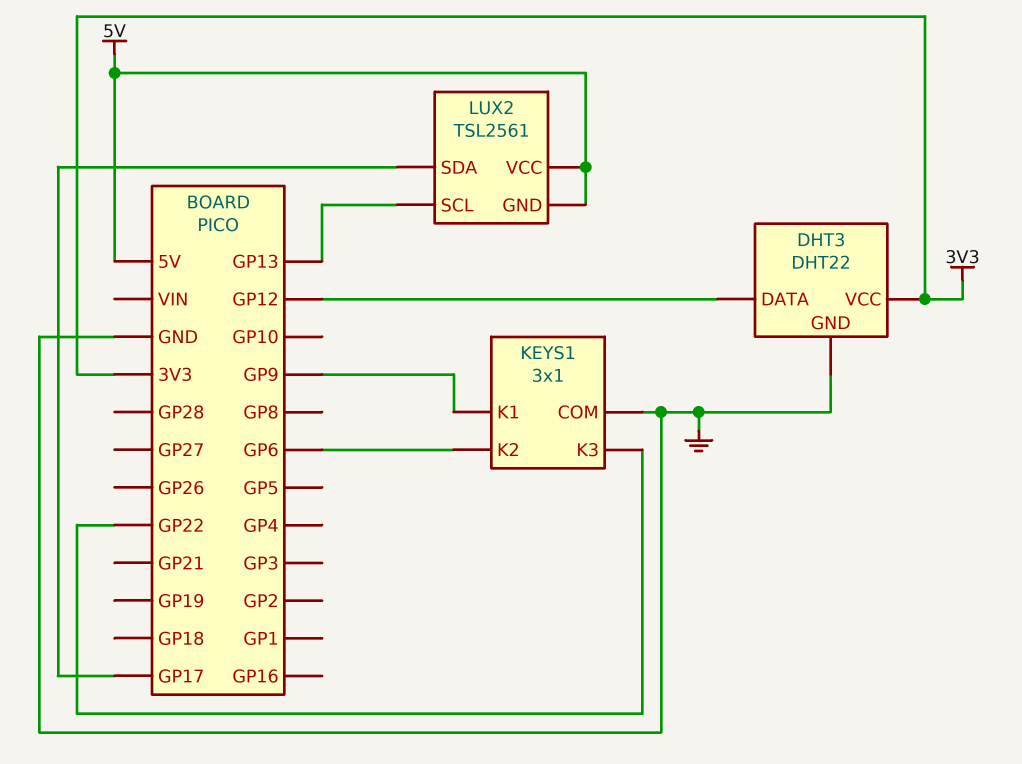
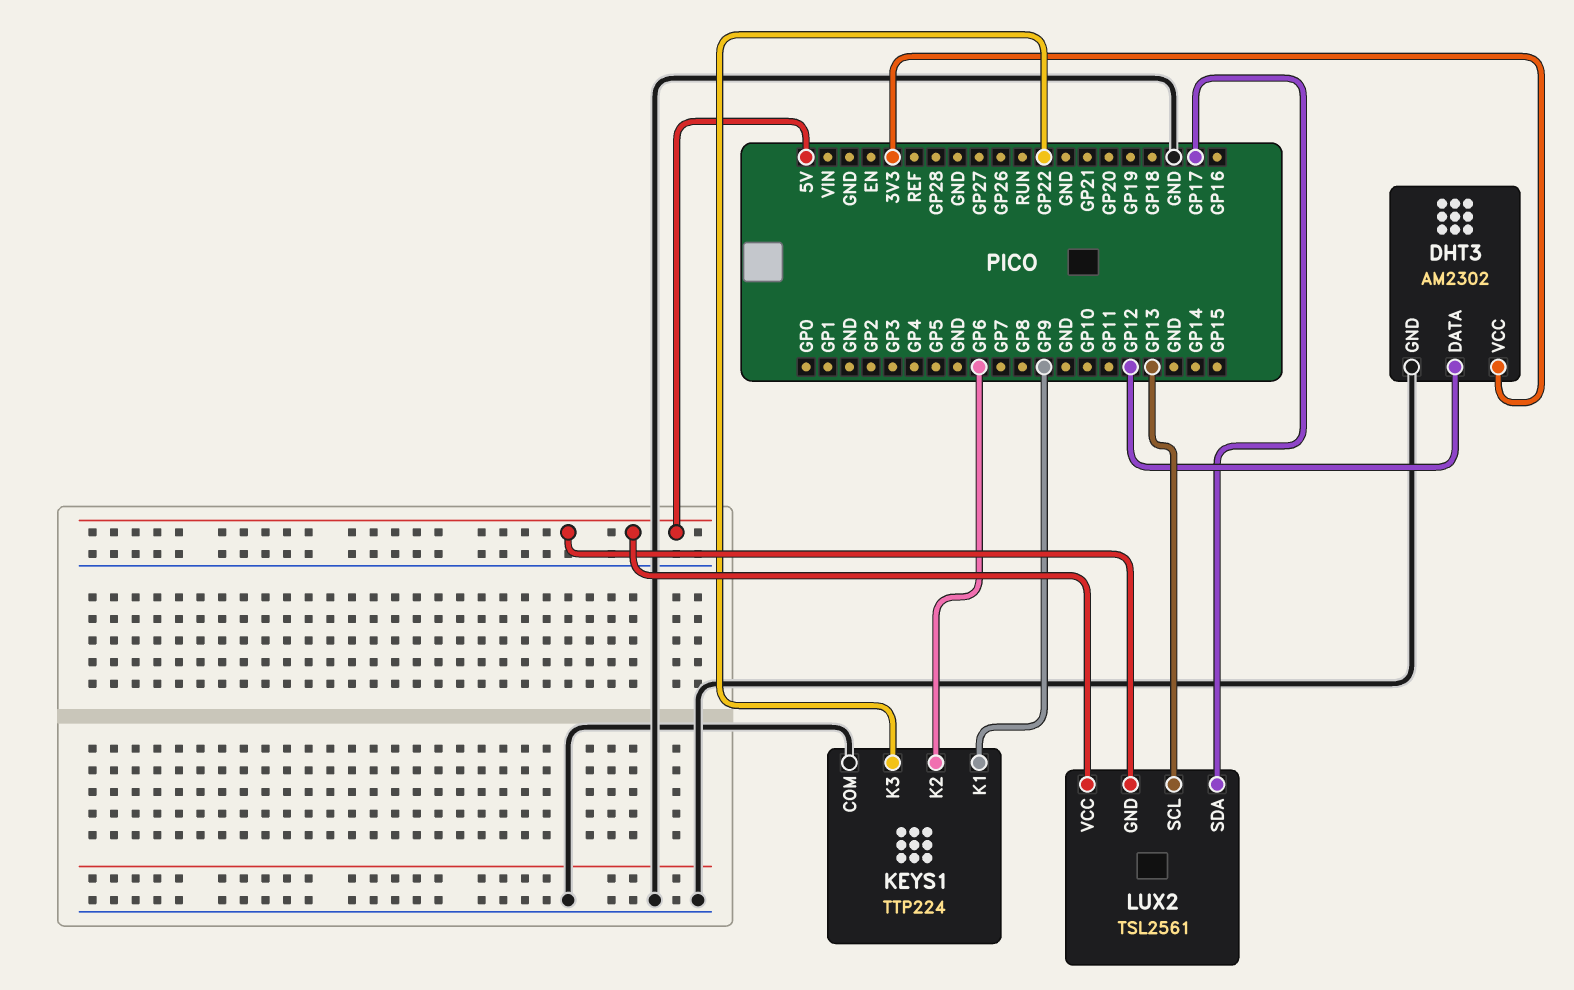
DHT3: DHT22 -> AM2302
KEYS1: 3x1 -> TTP224

